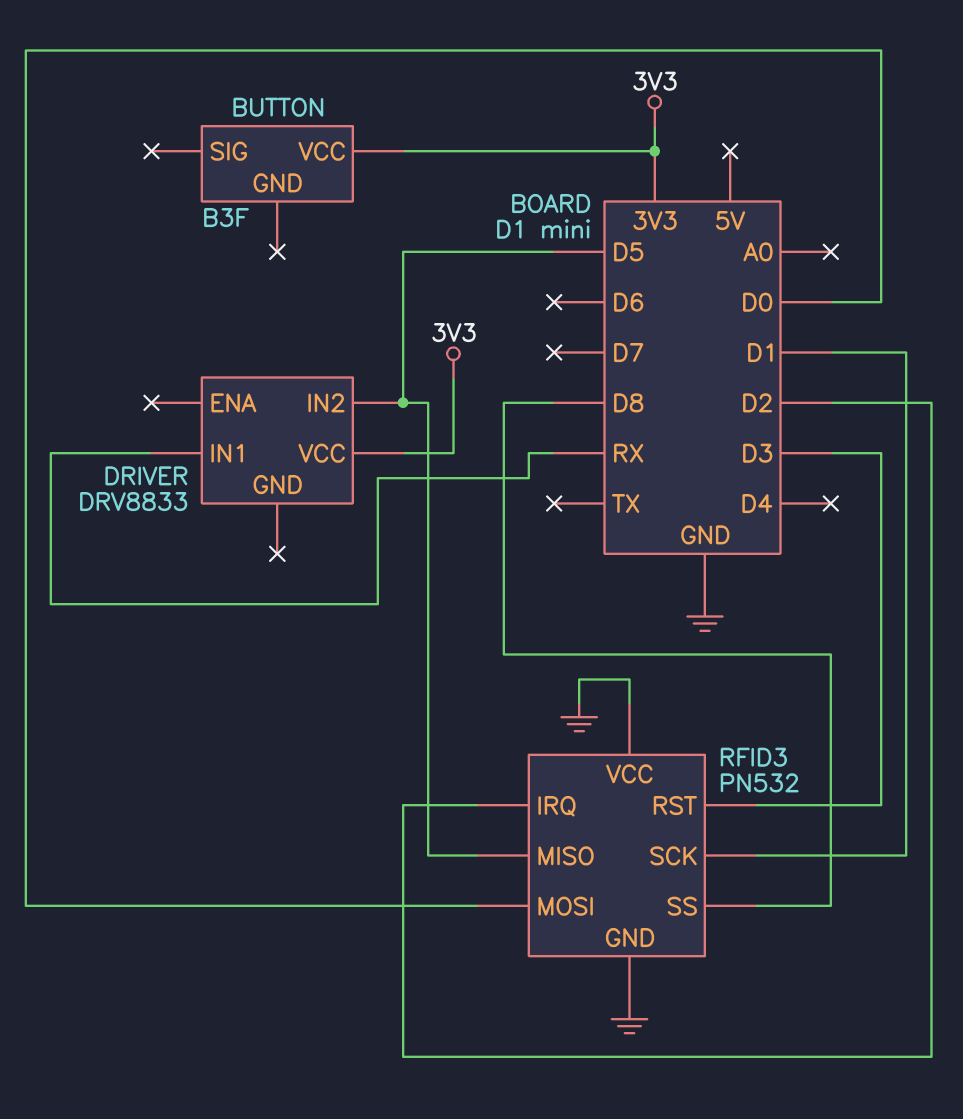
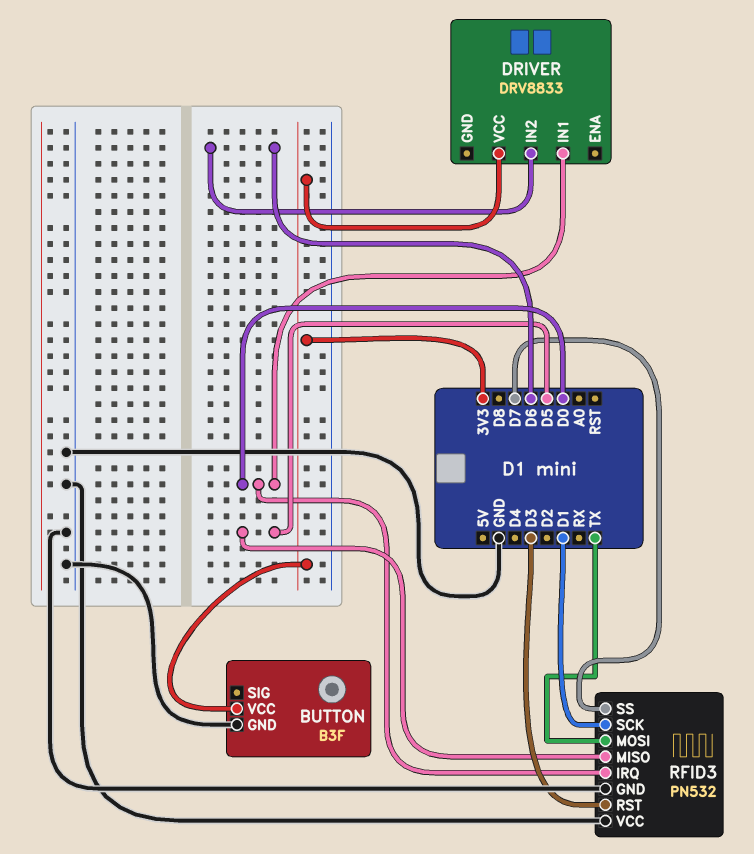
BUTTON pin GND: none -> GND
DRIVER pin IN1: RX -> D0
DRIVER pin IN2: D5 -> D6
RFID3 pin IRQ: D2 -> D0
RFID3 pin MOSI: D0 -> TX
RFID3 pin SS: D8 -> D7

